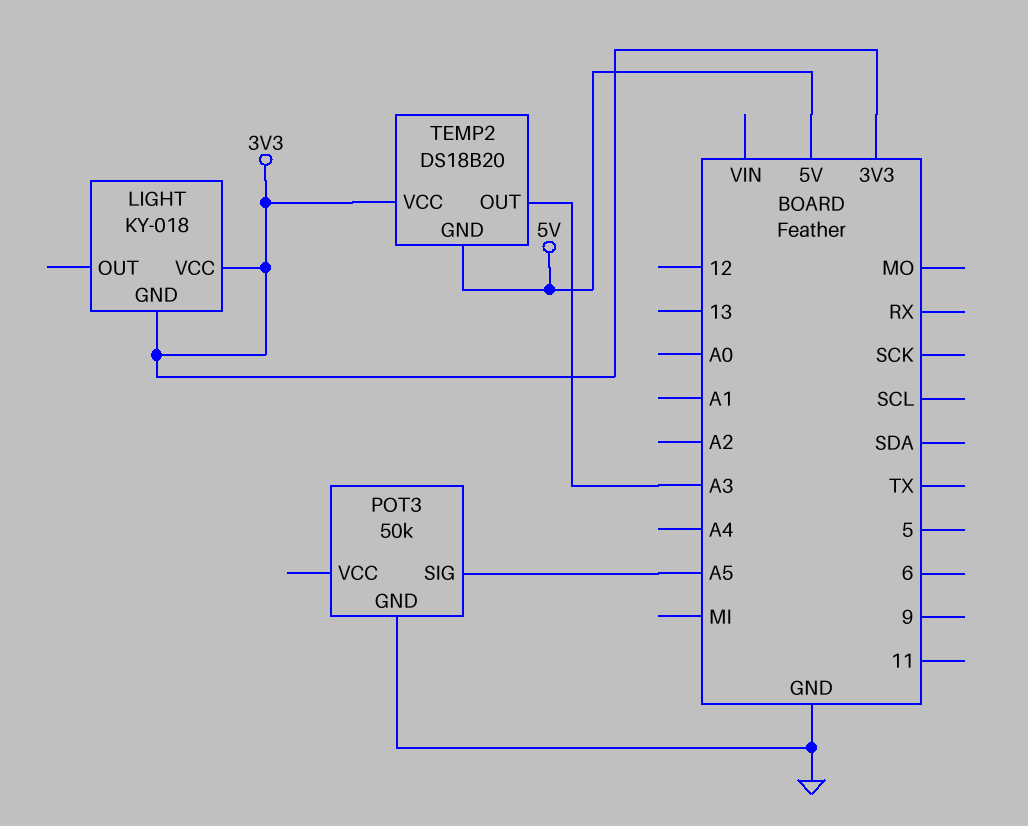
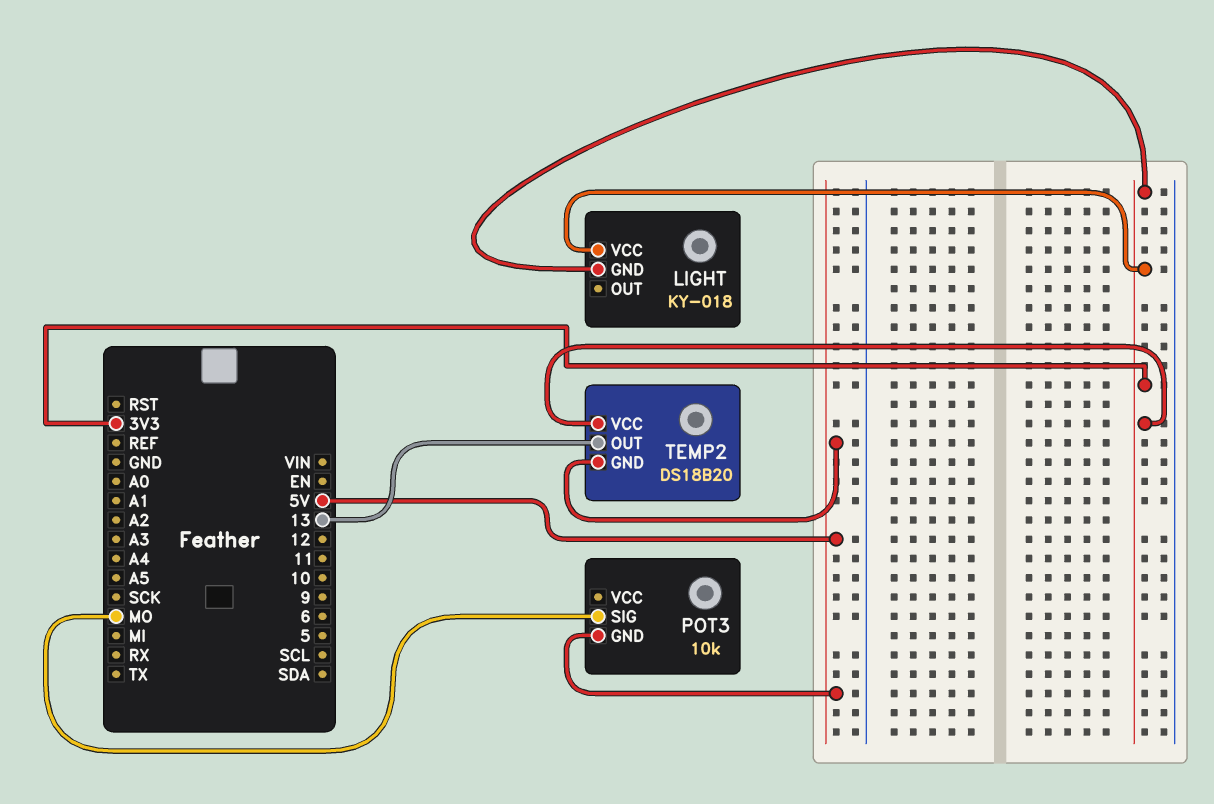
POT3: 50k -> 10k
POT3 pin GND: GND -> 5V
POT3 pin SIG: A5 -> MO
TEMP2 pin OUT: A3 -> 13

